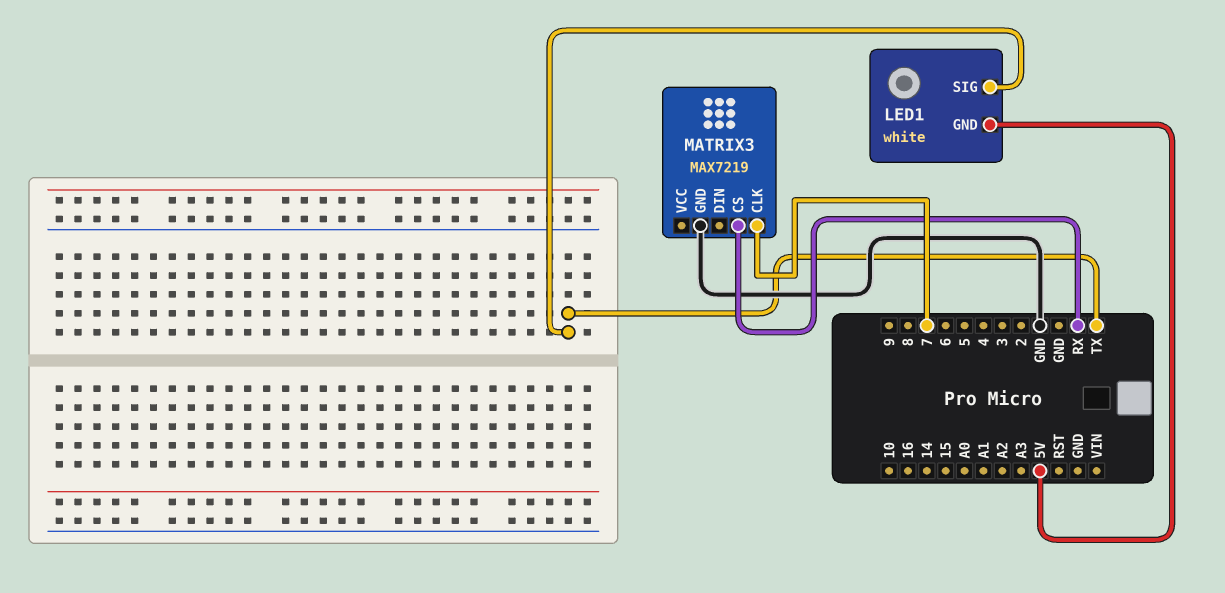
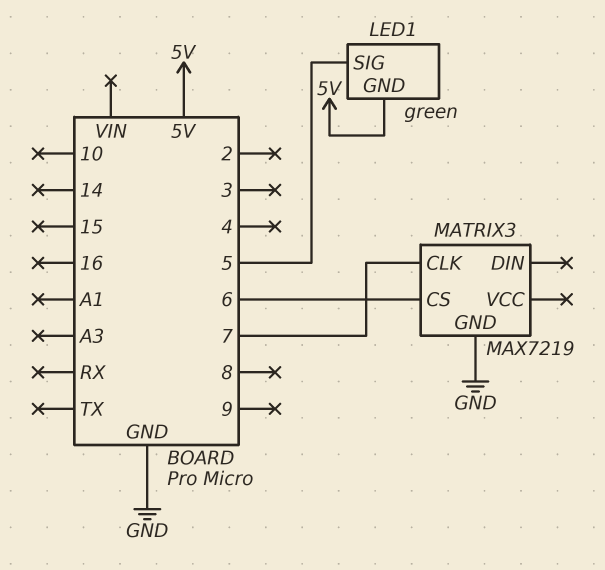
LED1: white -> green
LED1 pin SIG: TX -> 5
MATRIX3 pin CS: RX -> 6

